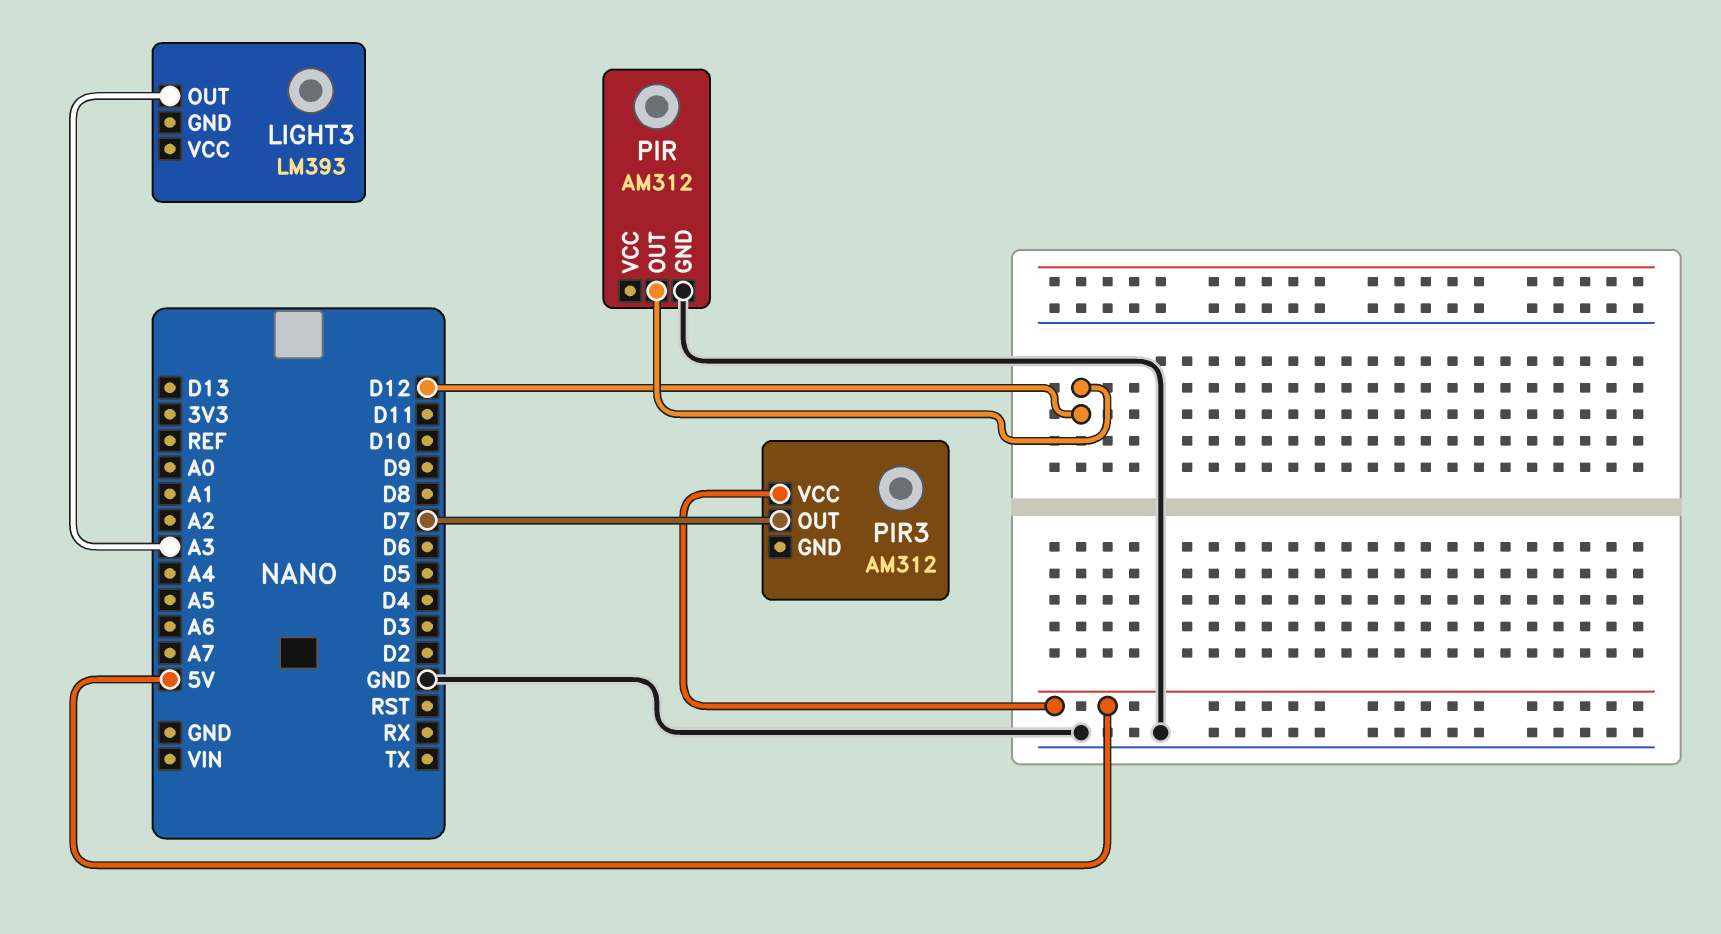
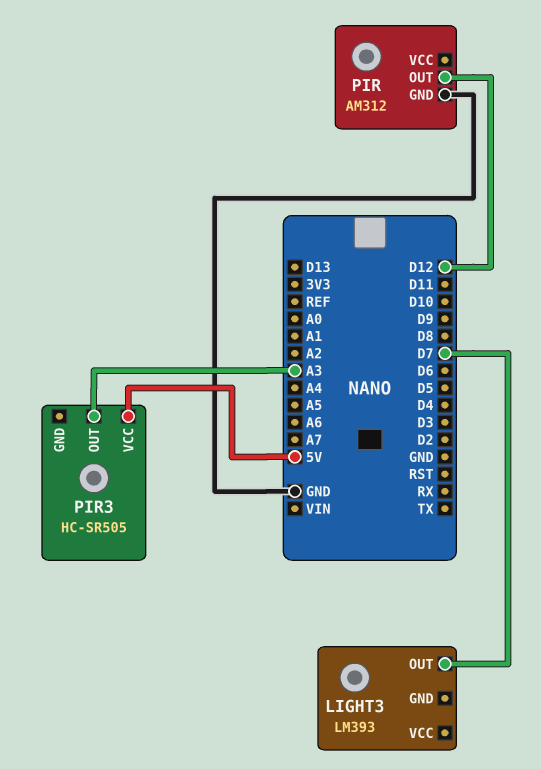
LIGHT3 pin OUT: A3 -> D7
PIR3: AM312 -> HC-SR505
PIR3 pin OUT: D7 -> A3

